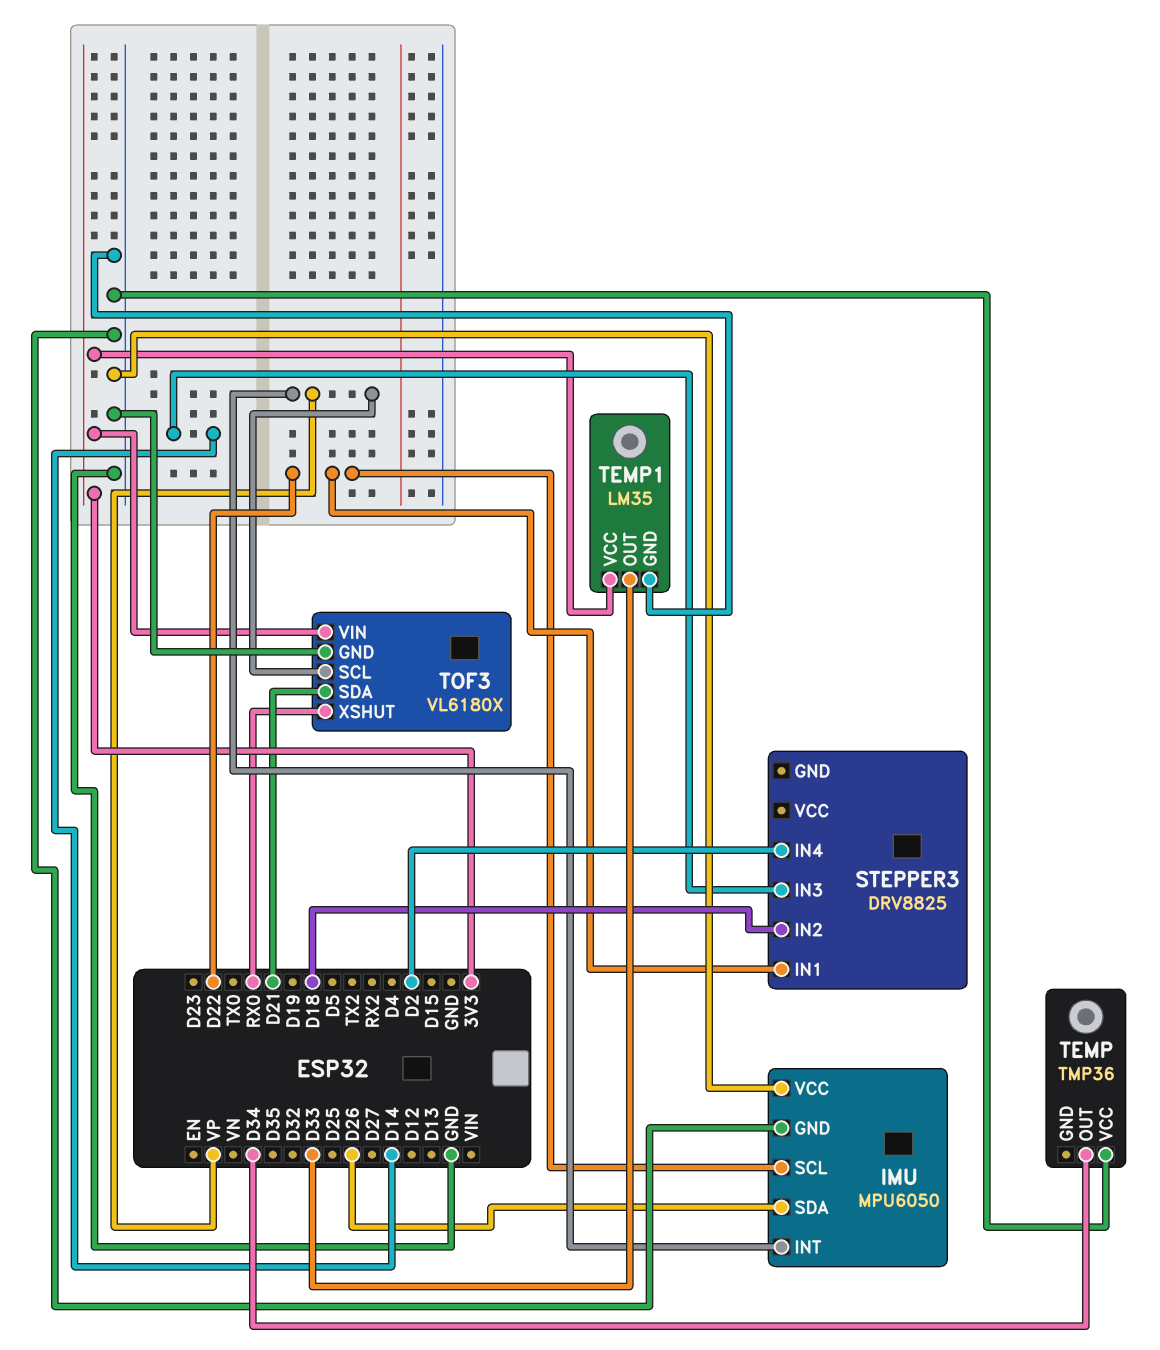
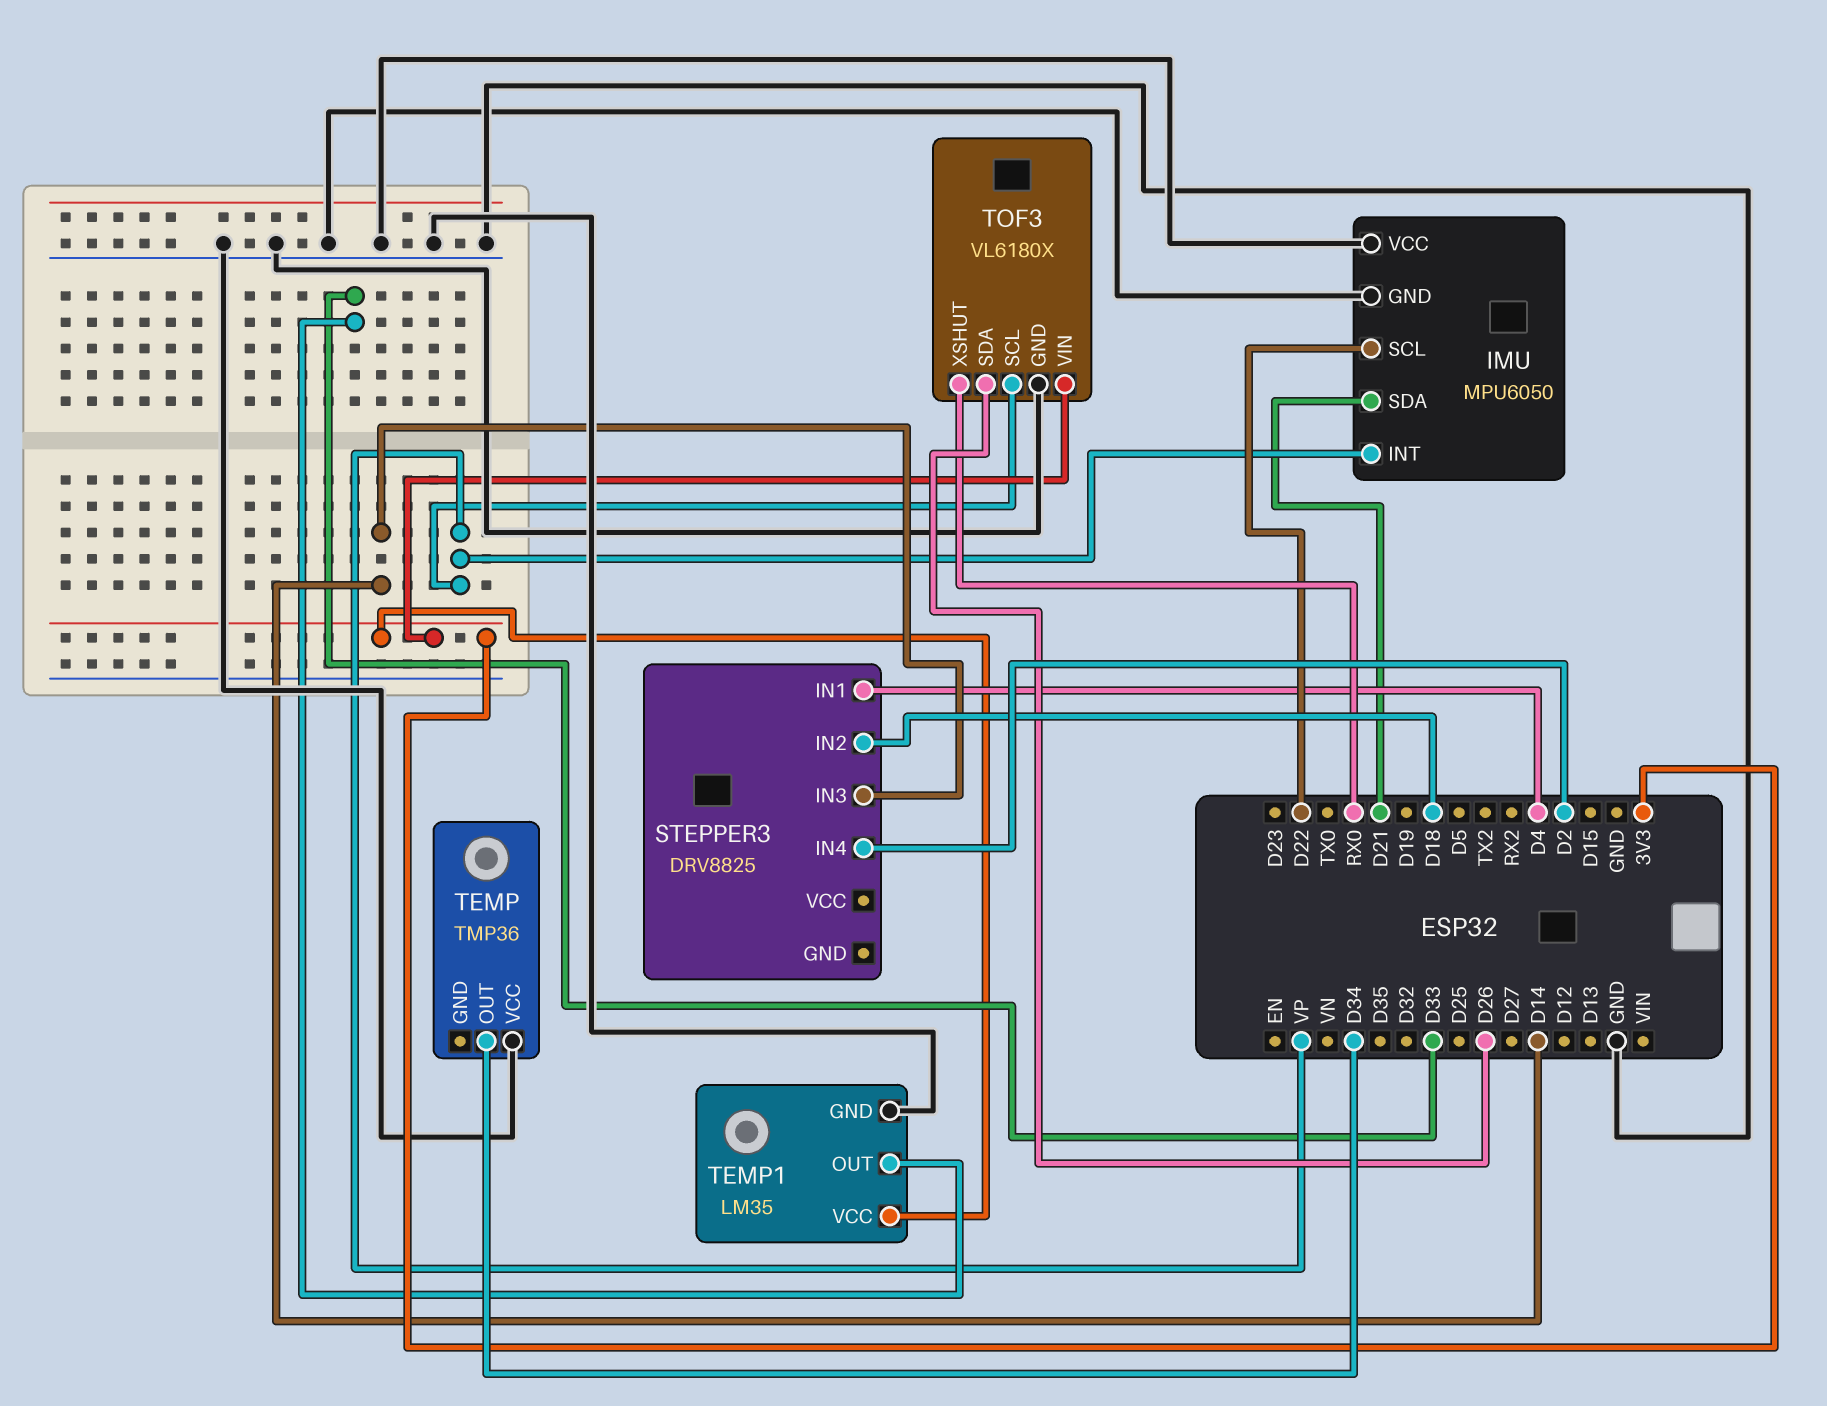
IMU pin SDA: D26 -> D21
STEPPER3 pin IN1: D22 -> D4
TOF3 pin SDA: D21 -> D26

